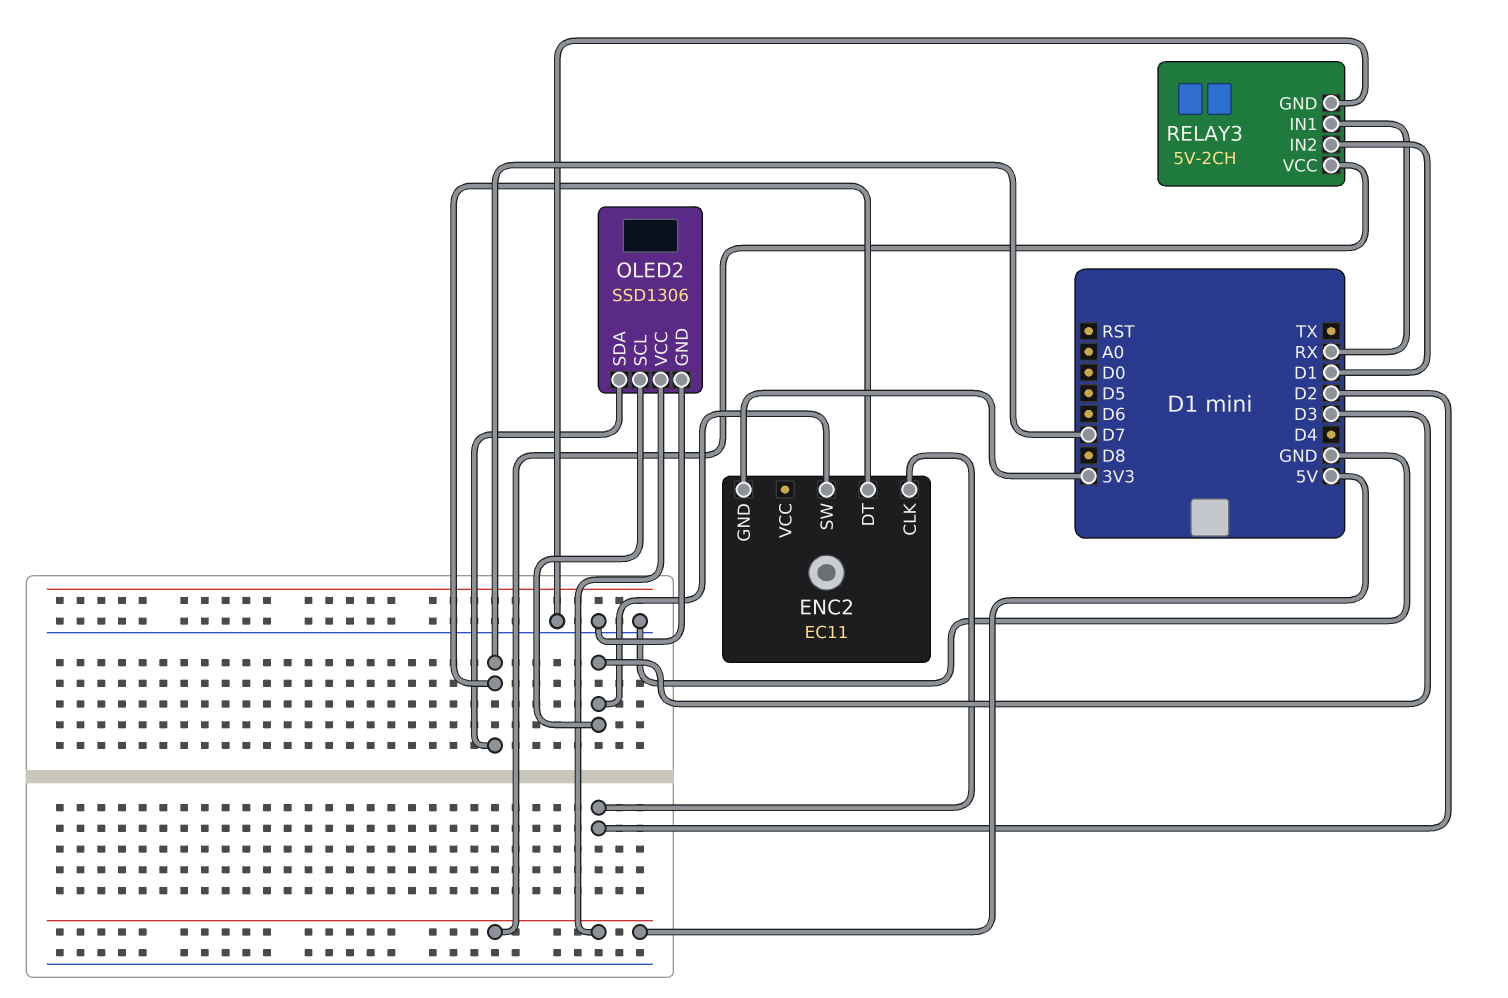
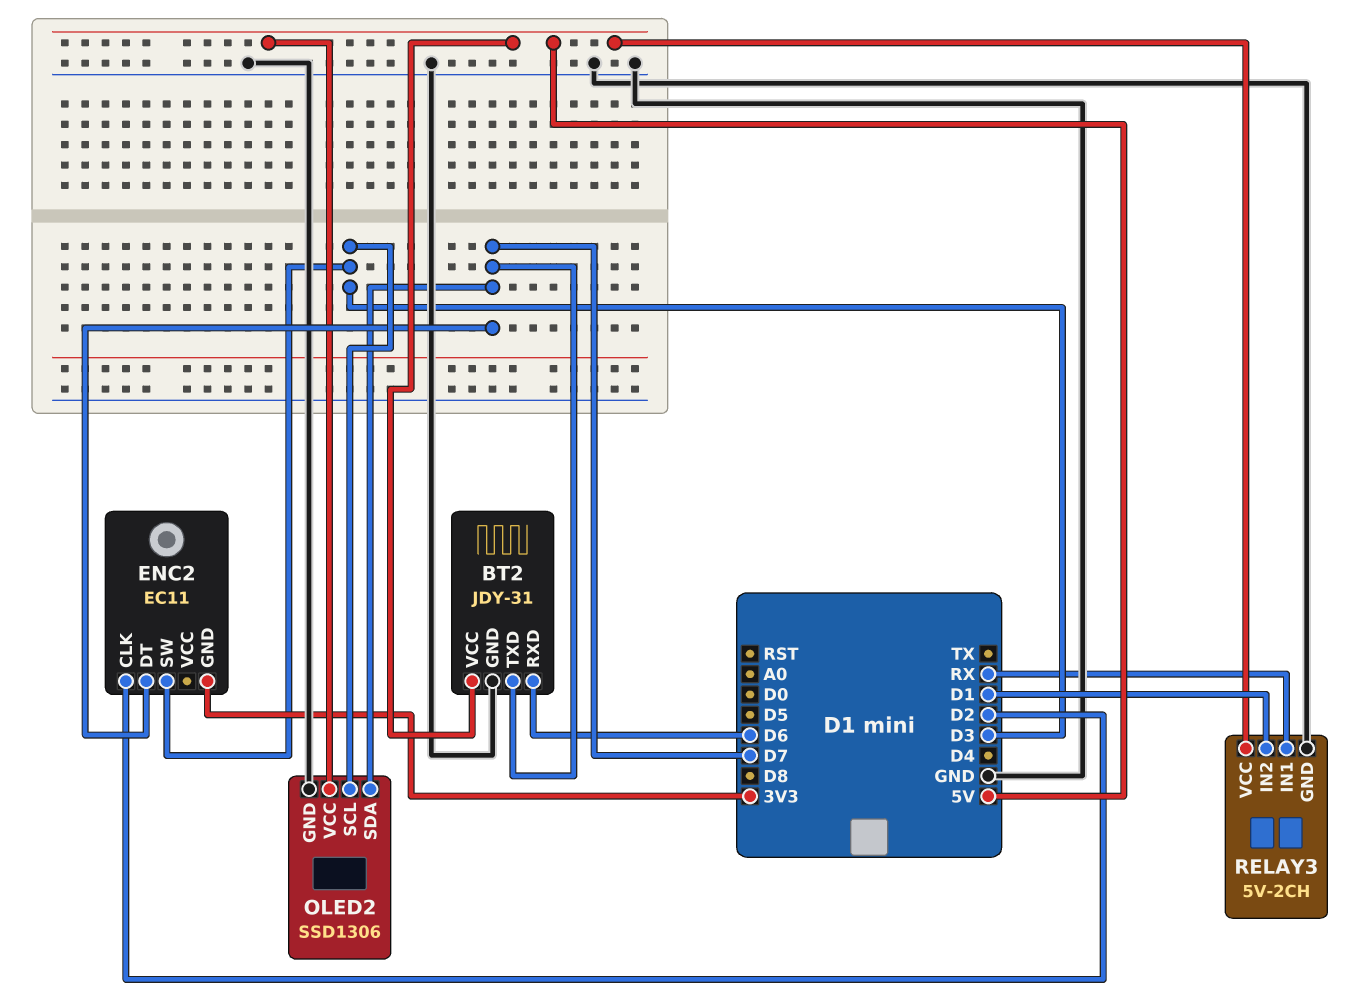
BT2: none -> JDY-31
BT2 pin GND: none -> GND
BT2 pin RXD: none -> D6
BT2 pin TXD: none -> D7
BT2 pin VCC: none -> 5V

